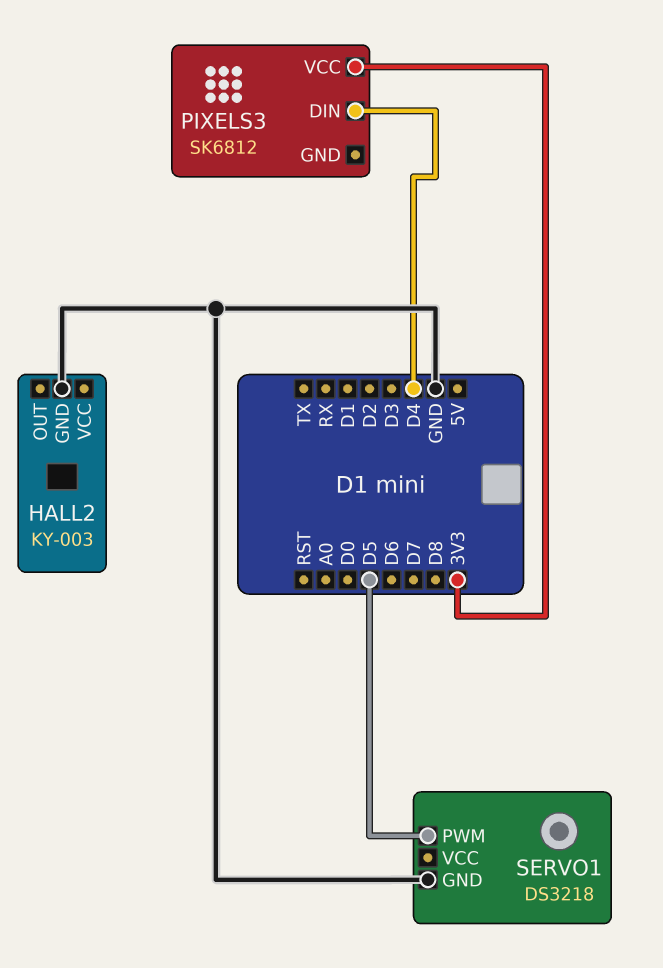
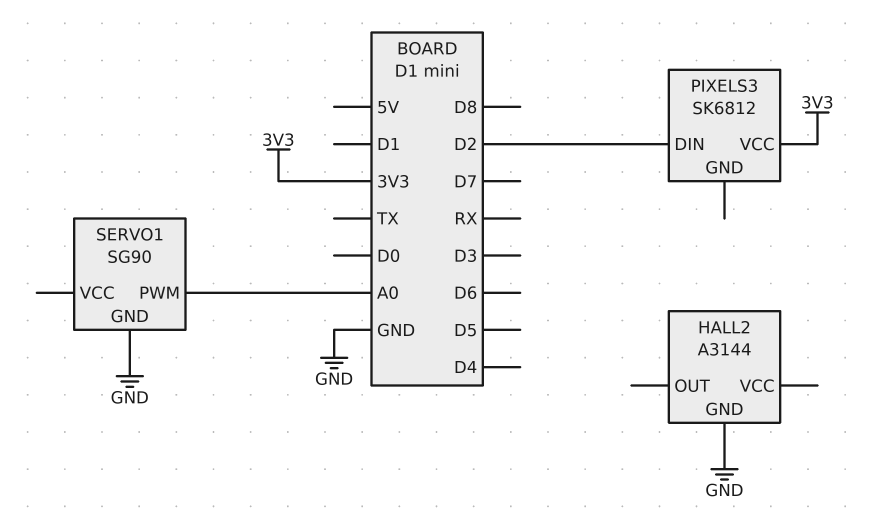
HALL2: KY-003 -> A3144
PIXELS3 pin DIN: D4 -> D2
SERVO1: DS3218 -> SG90
SERVO1 pin PWM: D5 -> A0

